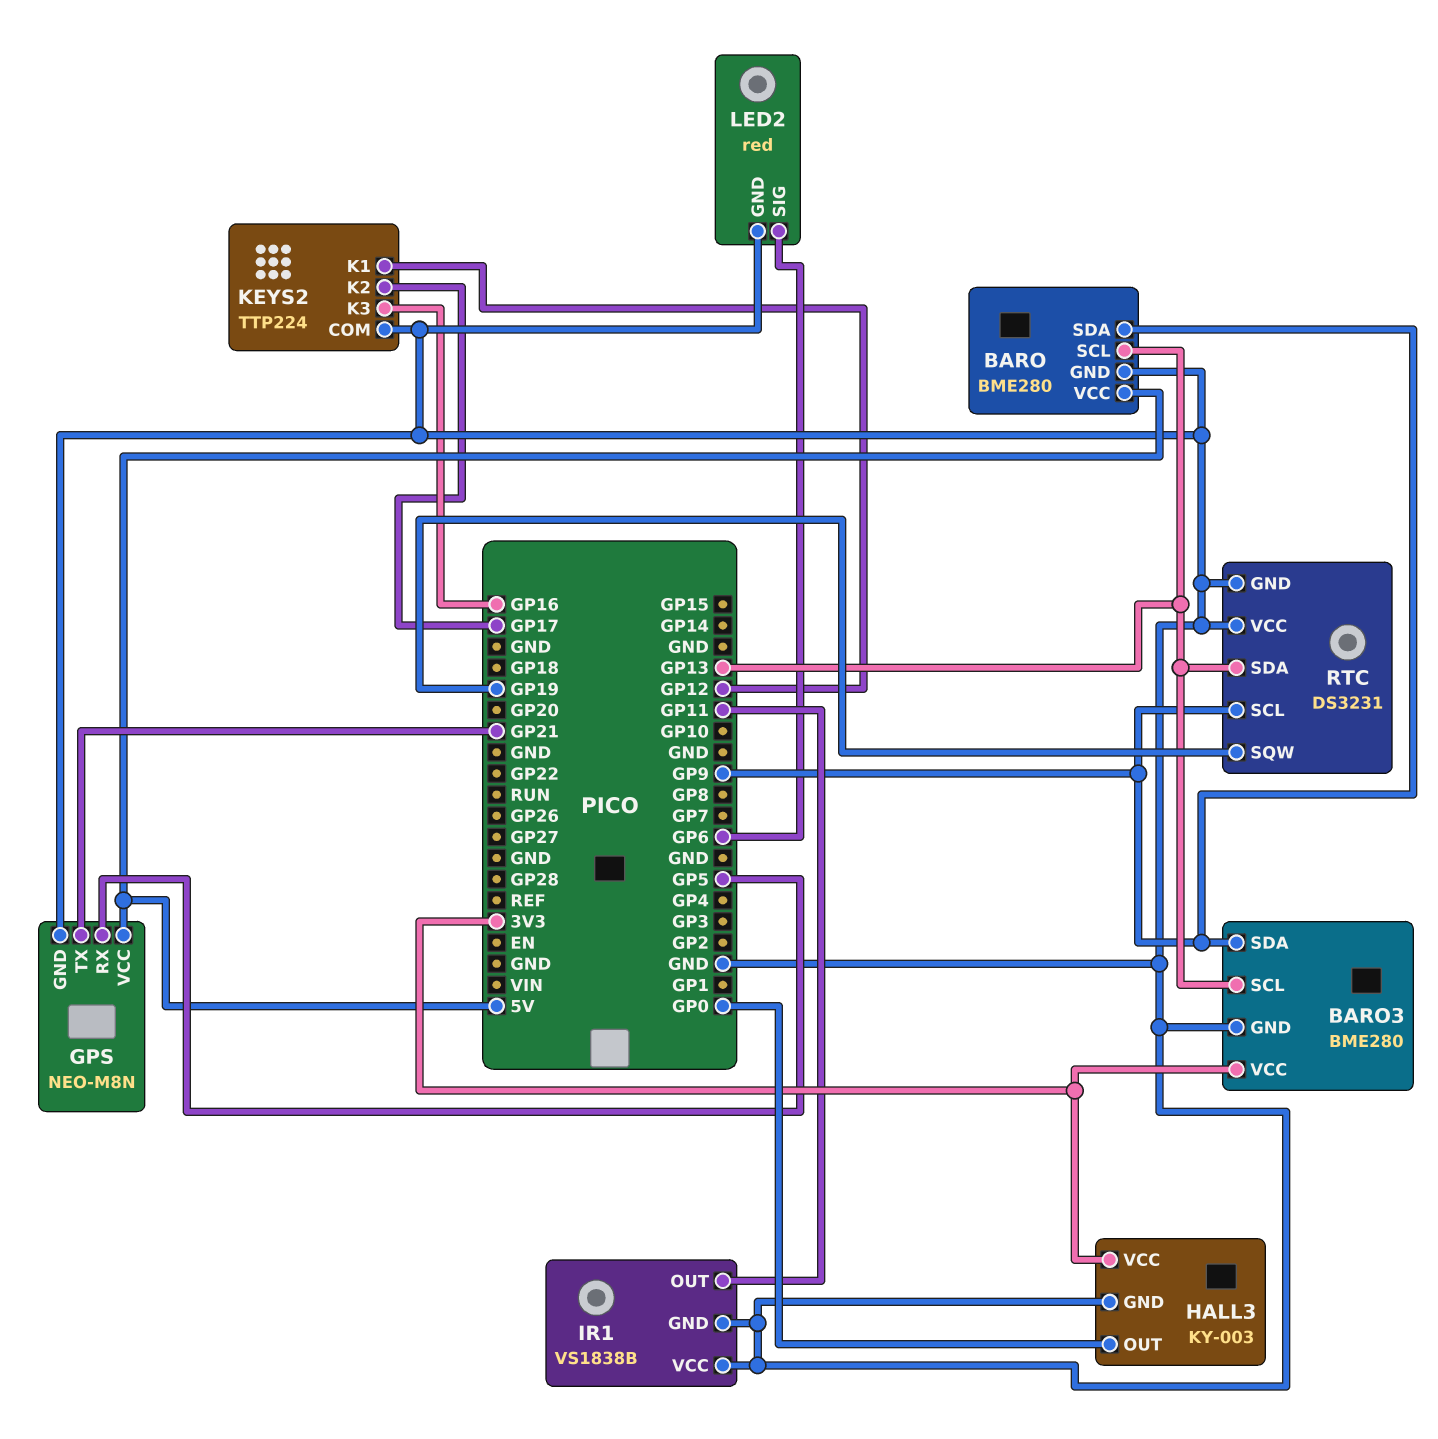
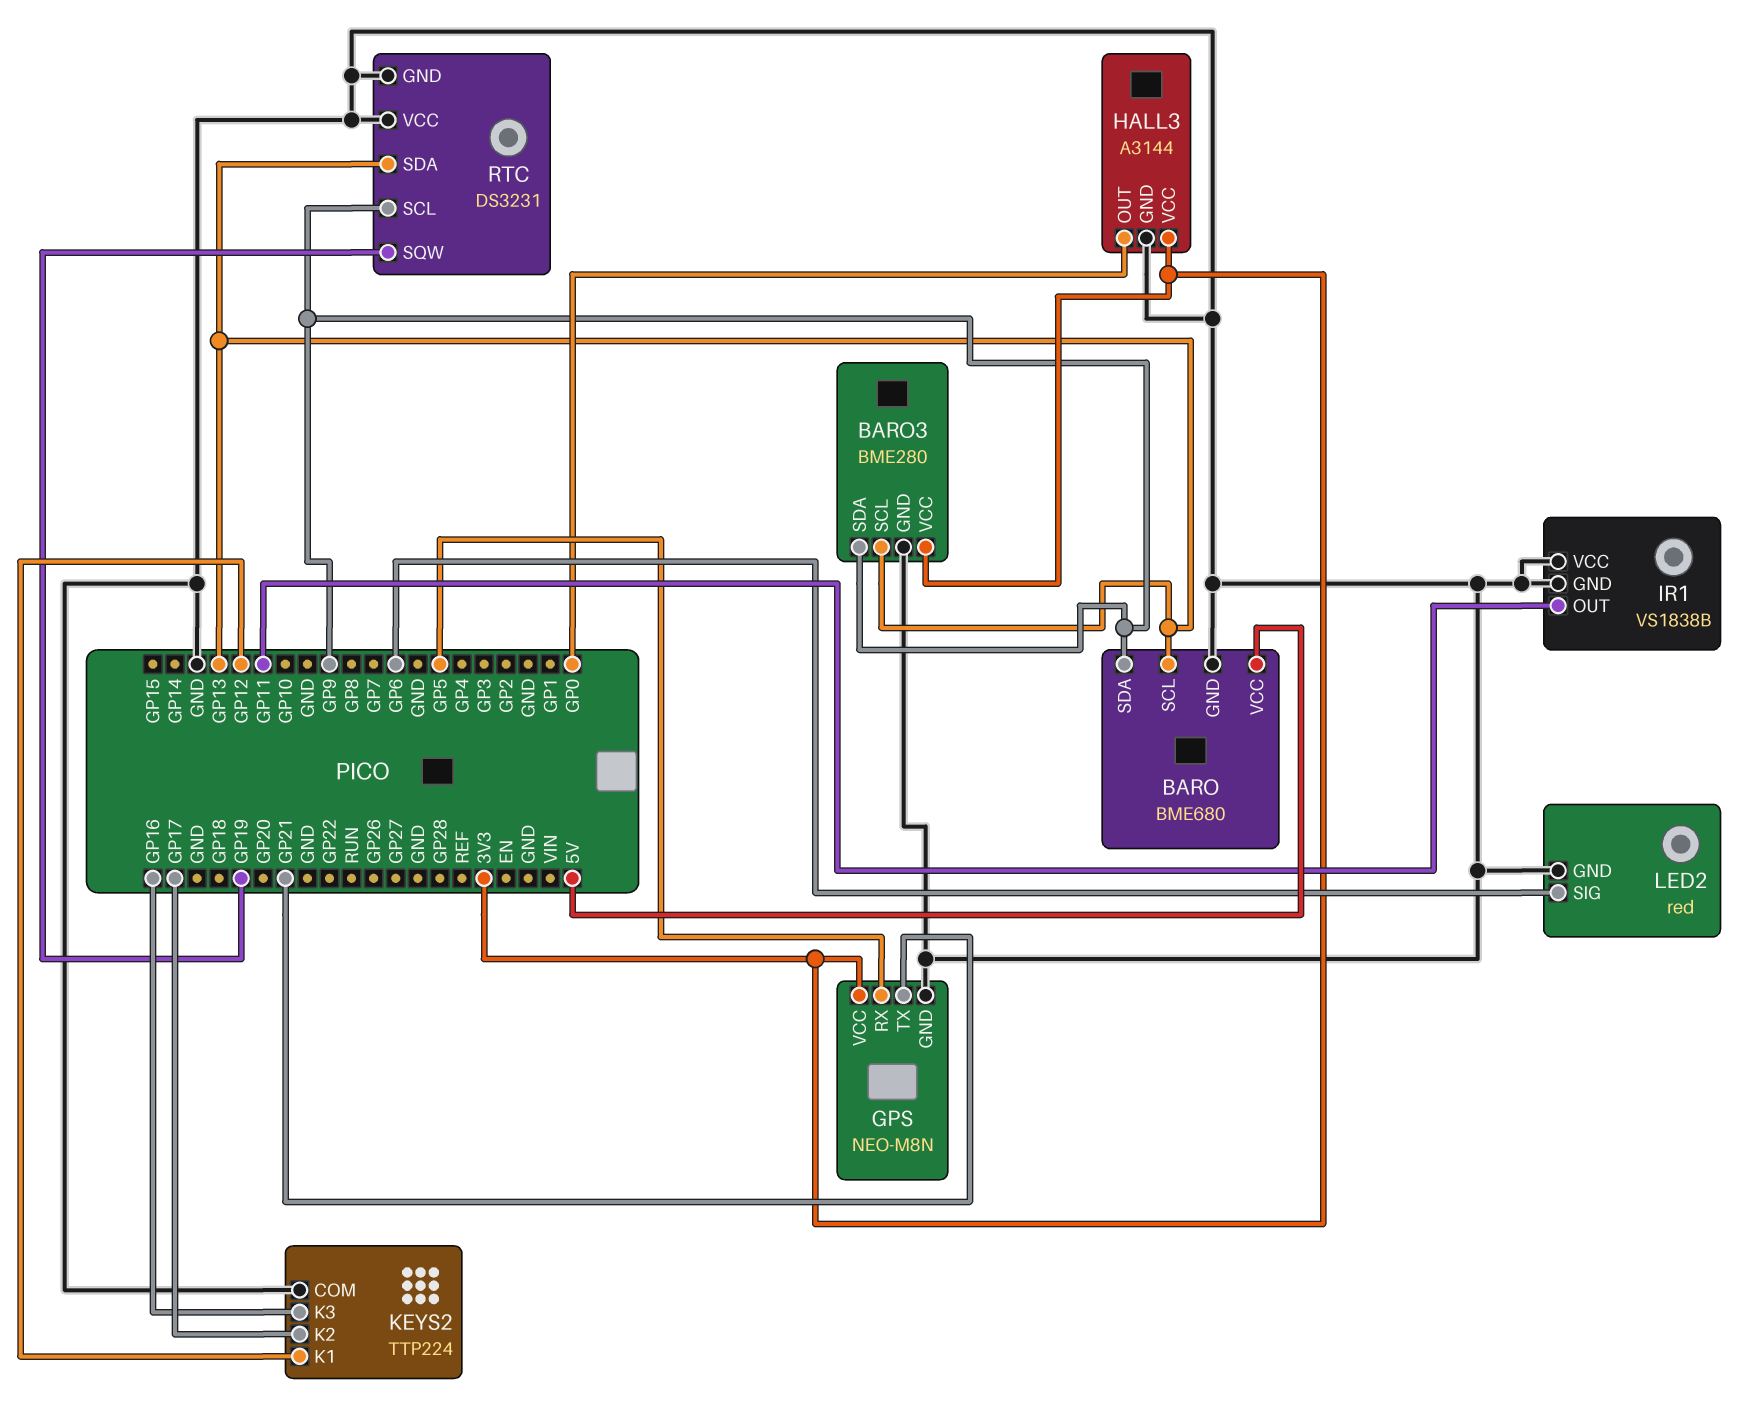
BARO: BME280 -> BME680
GPS pin VCC: 5V -> 3V3
HALL3: KY-003 -> A3144

